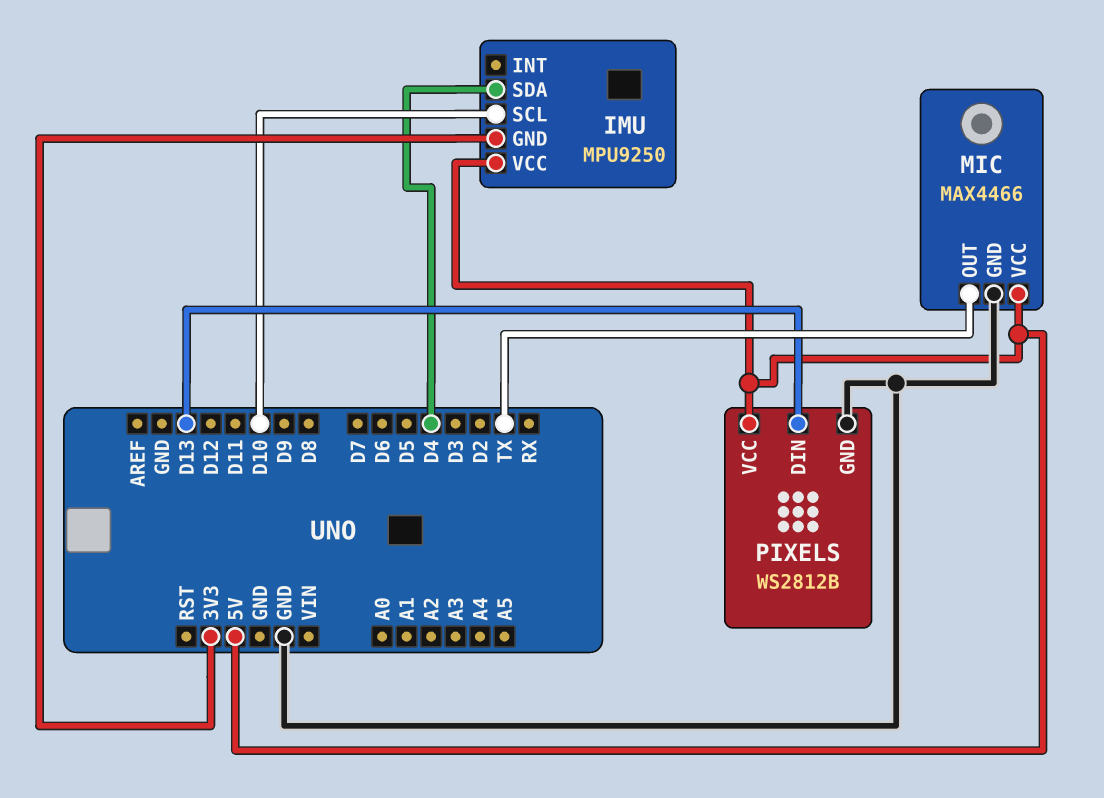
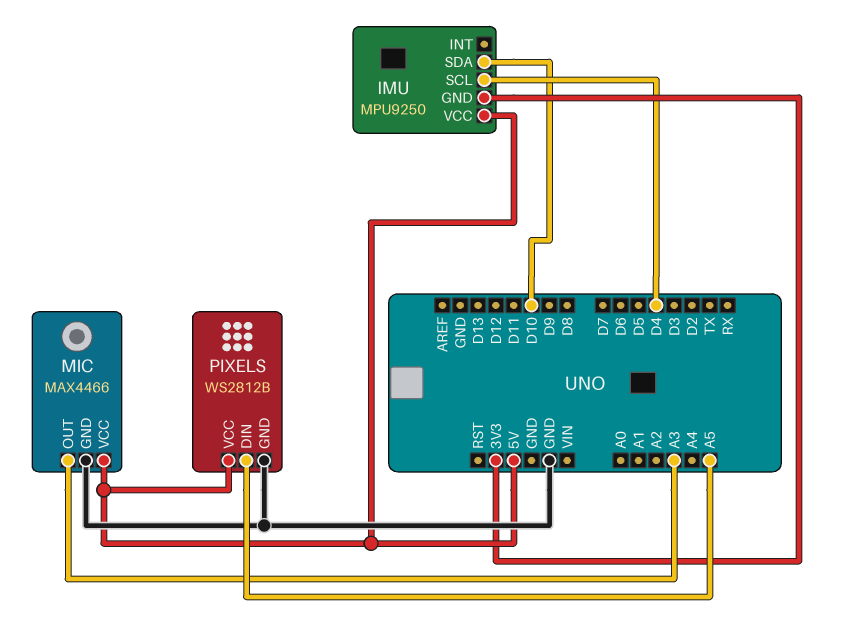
IMU pin SCL: D10 -> D4
IMU pin SDA: D4 -> D10
MIC pin OUT: TX -> A3
PIXELS pin DIN: D13 -> A5

